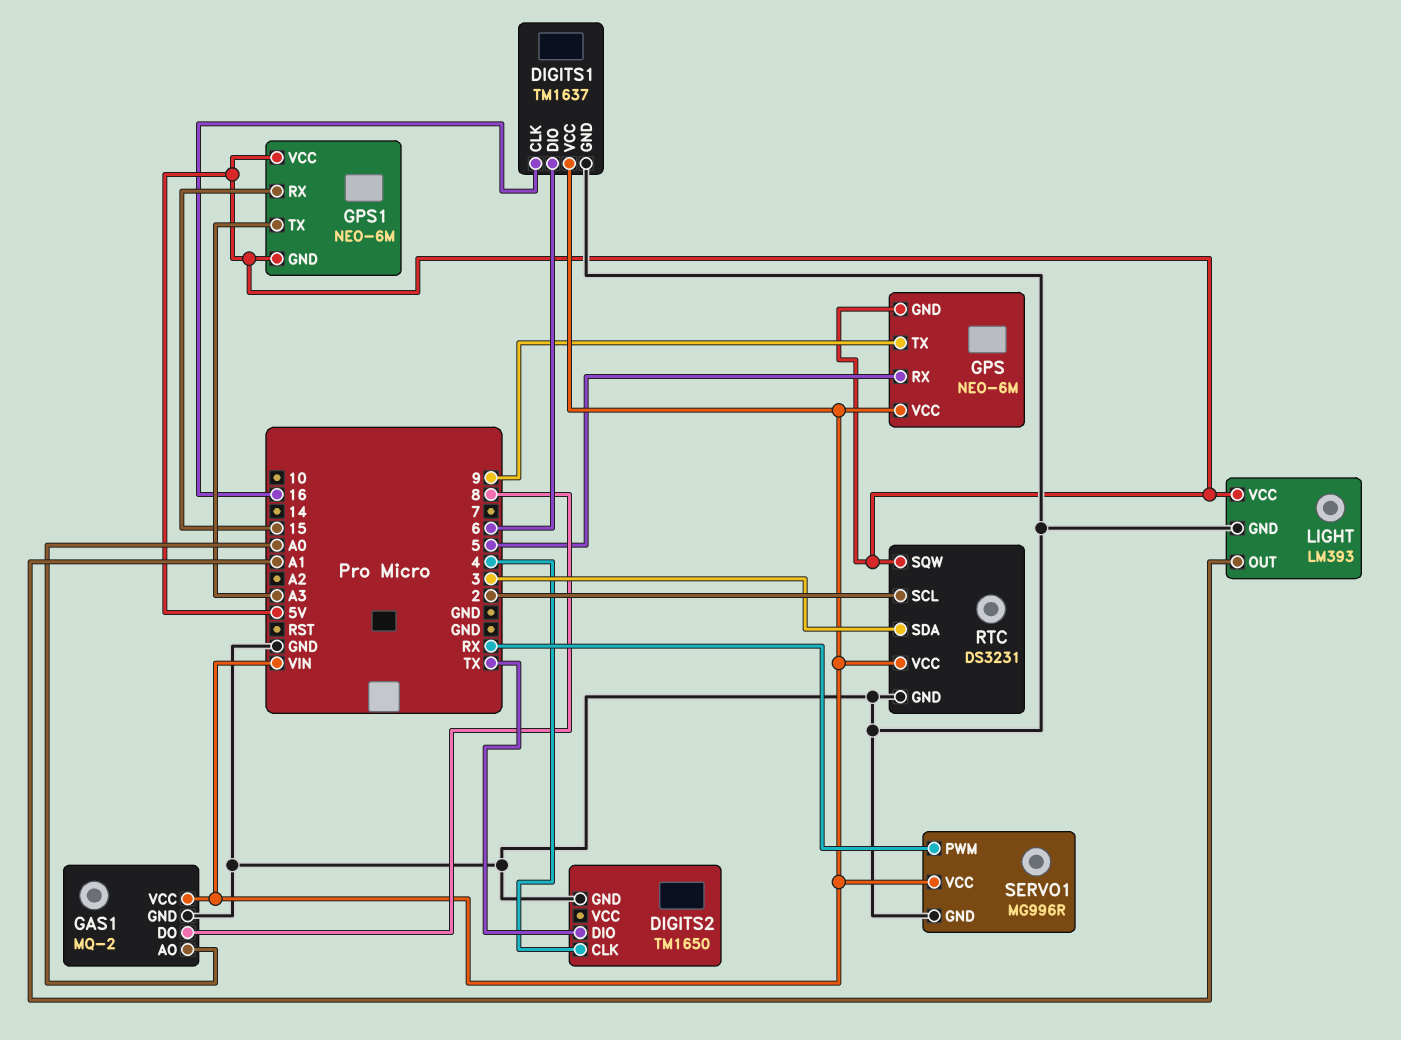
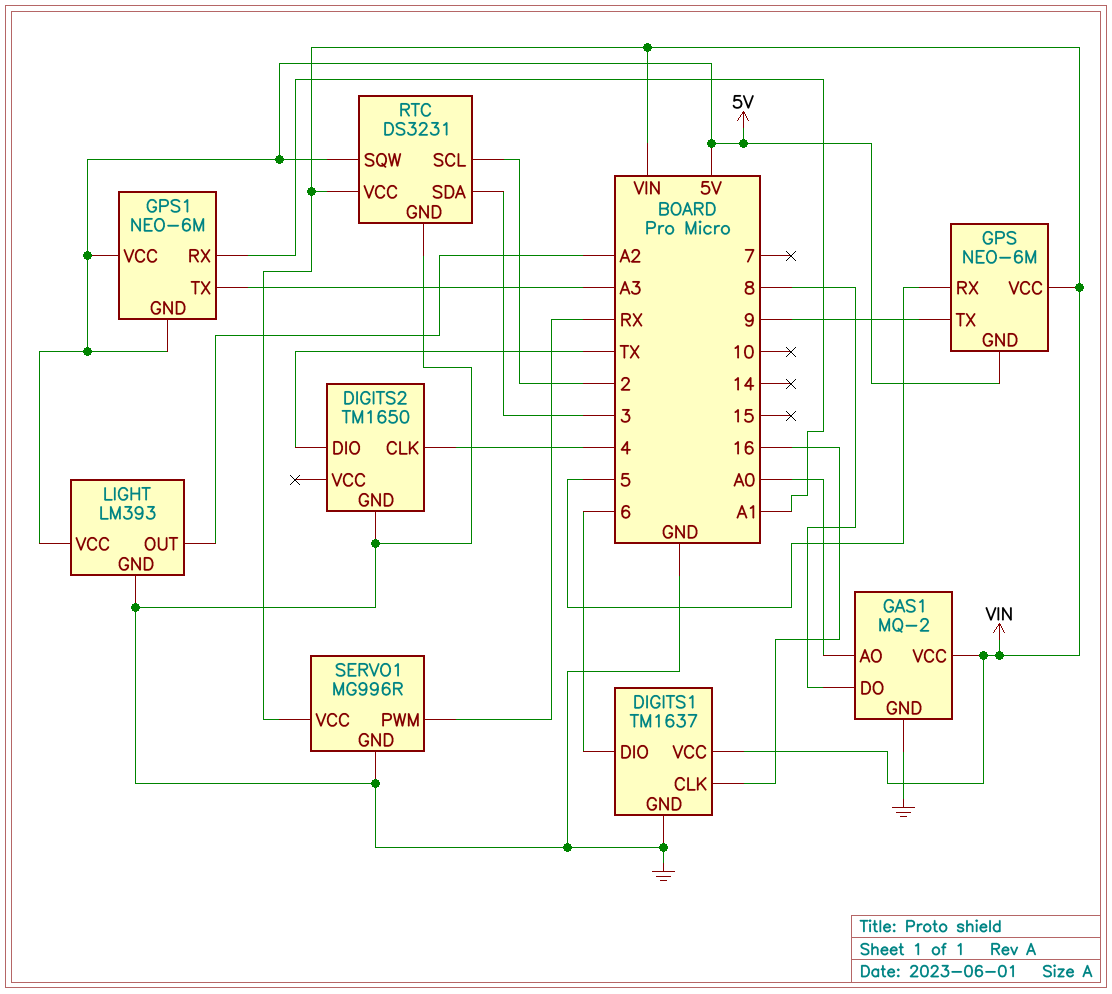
GPS1 pin RX: 15 -> A1
LIGHT pin OUT: A1 -> A2

